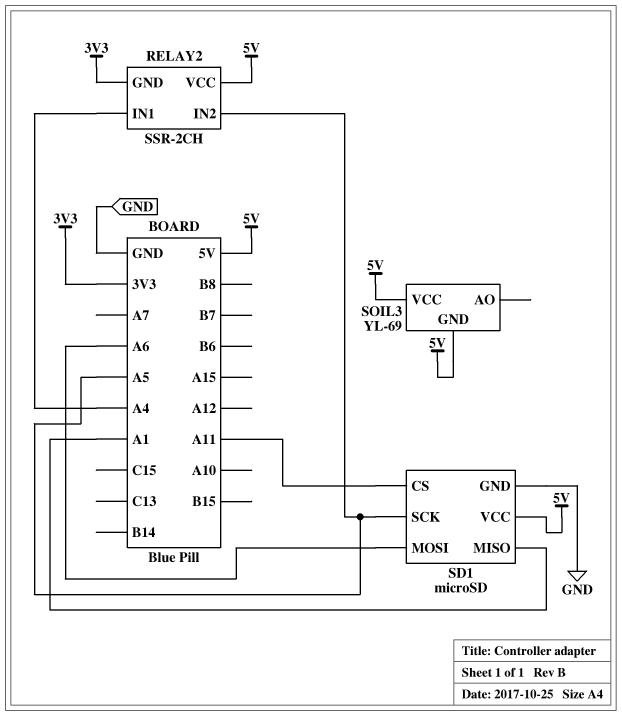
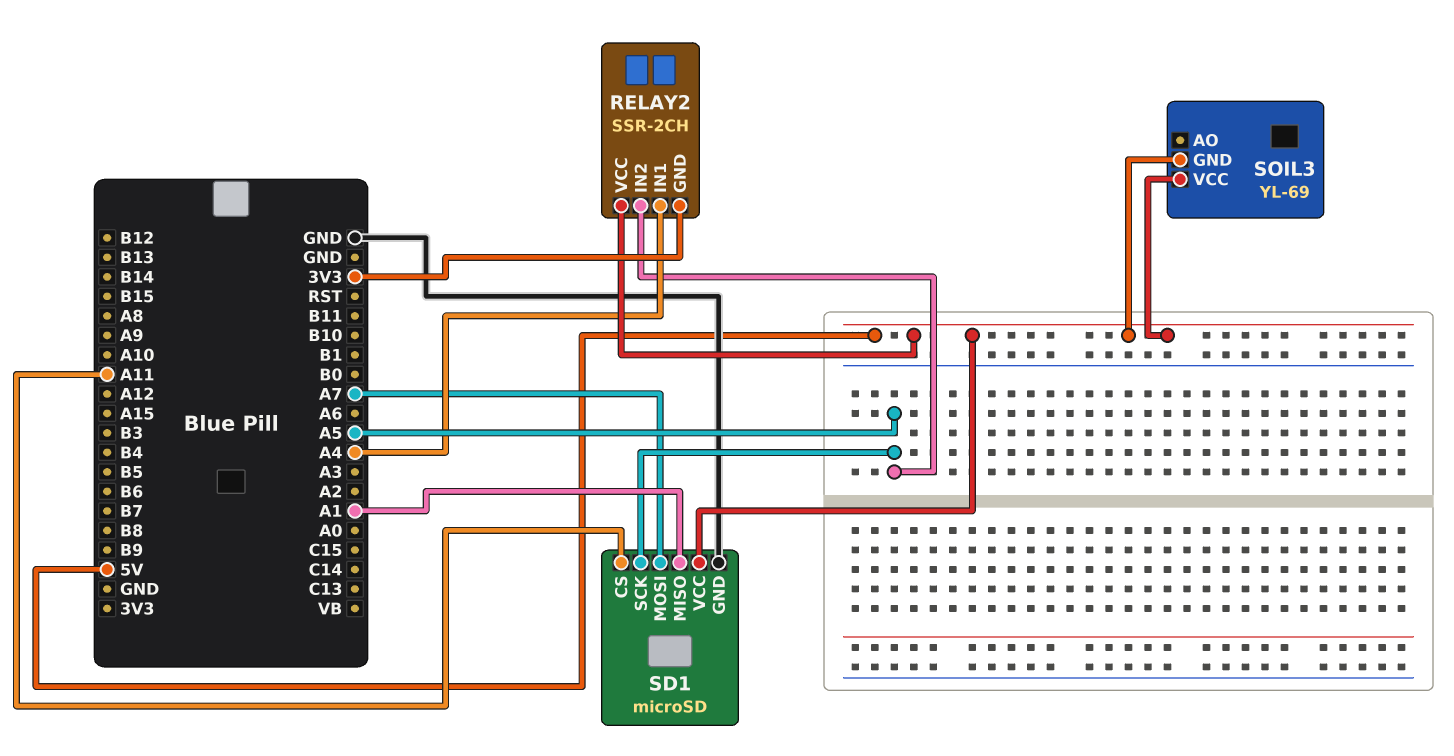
SD1 pin MOSI: A6 -> A7

